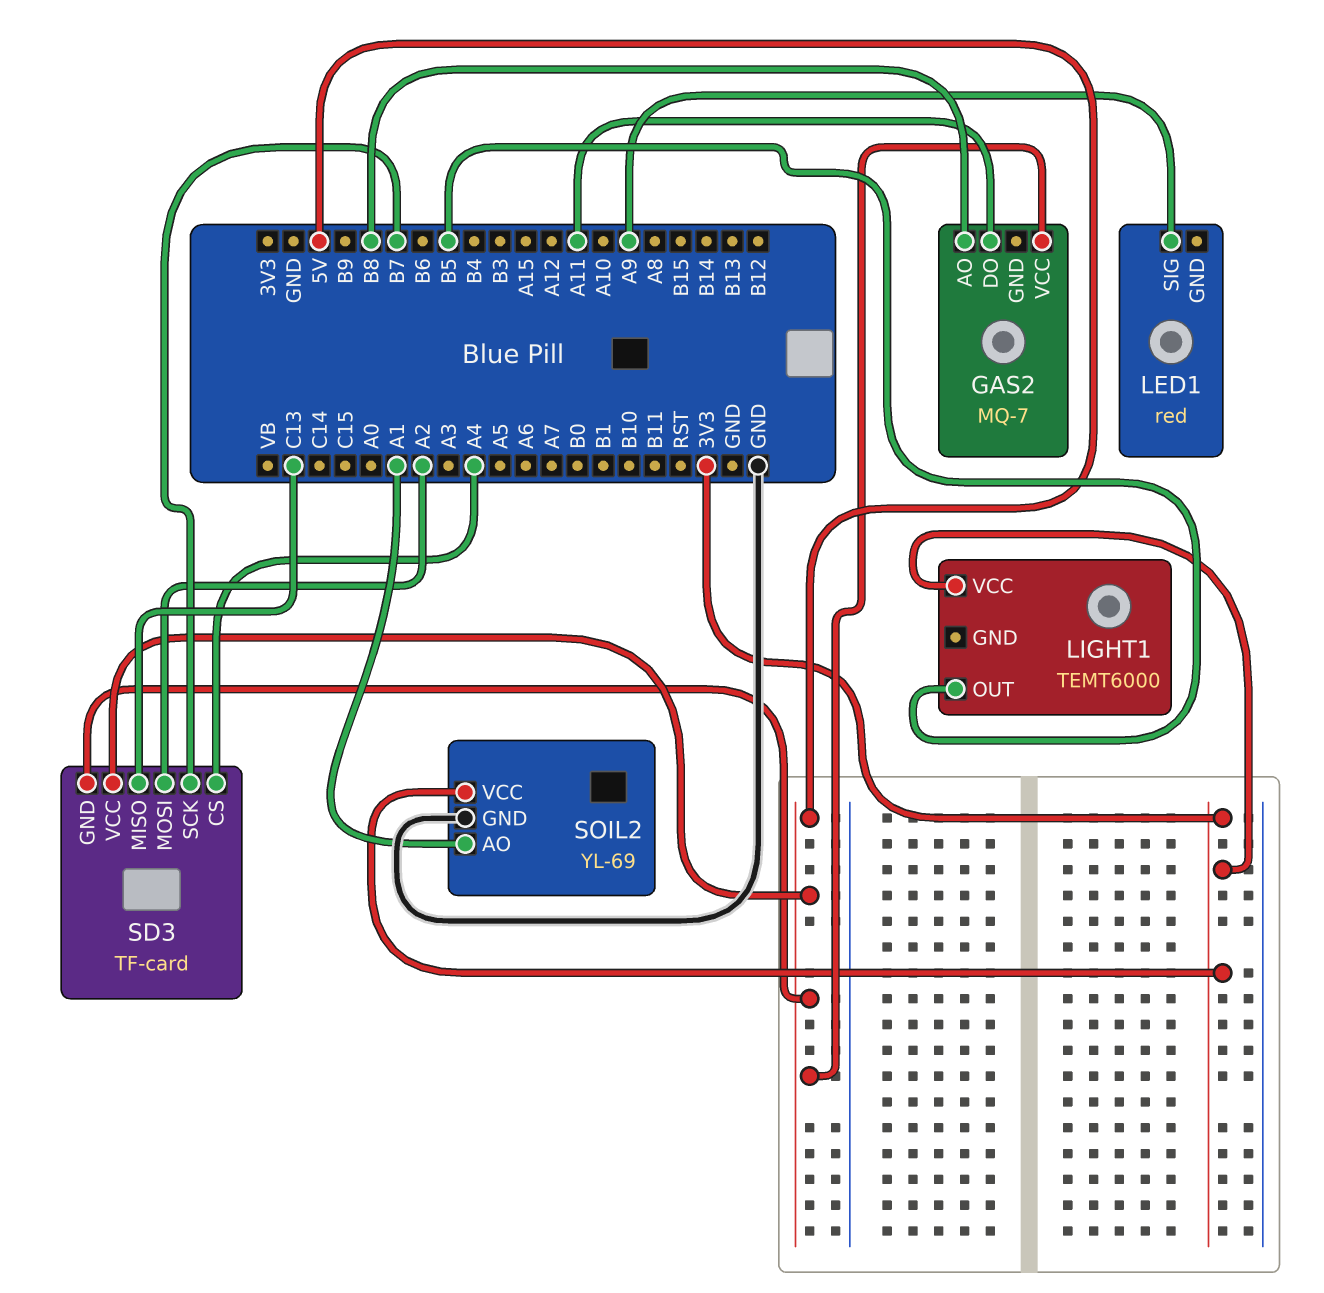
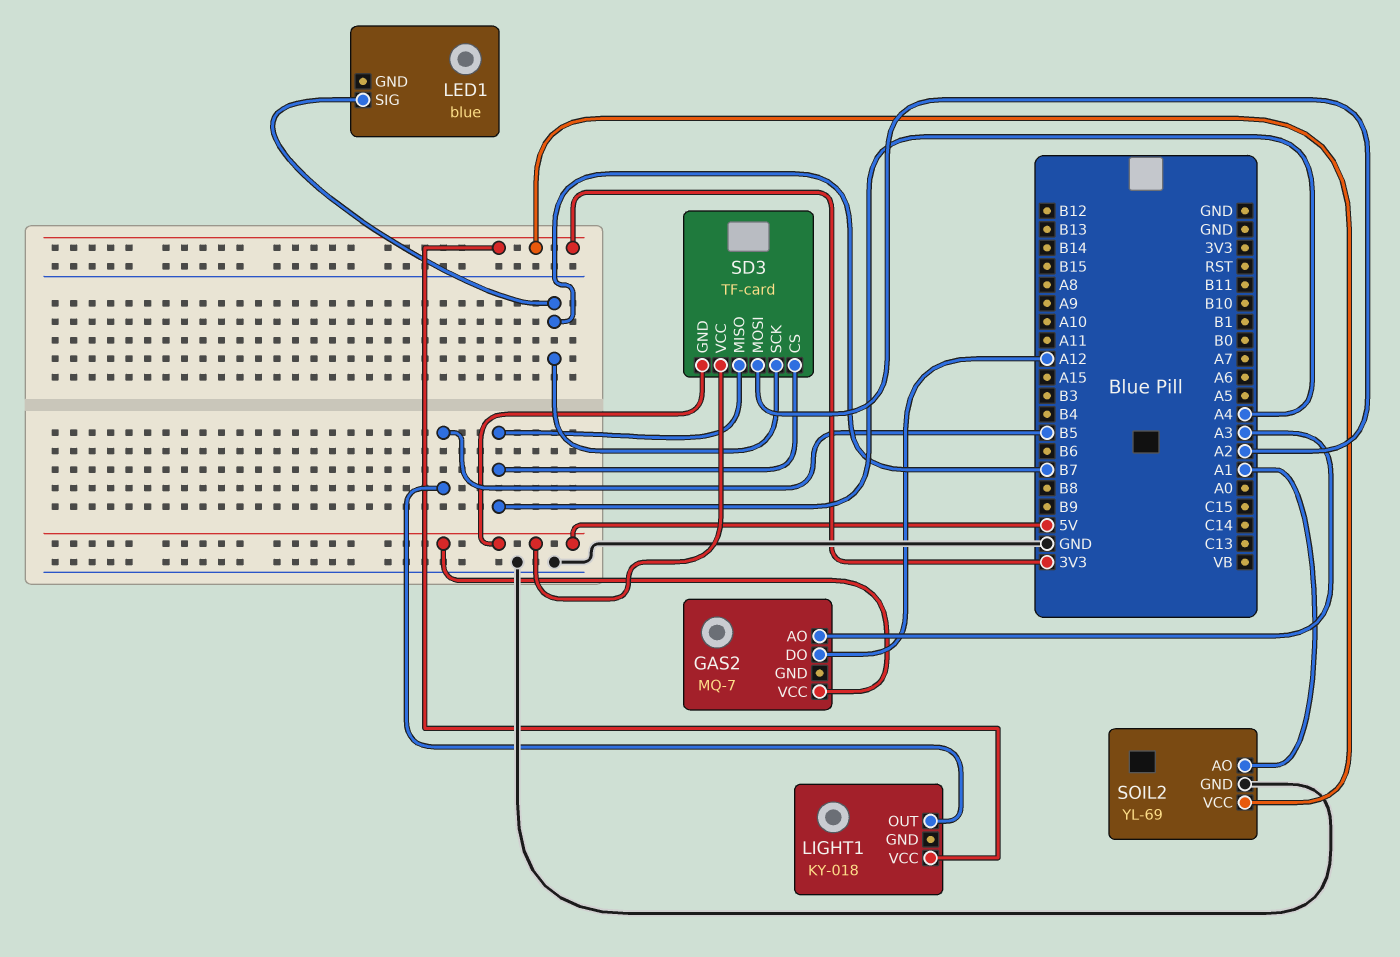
GAS2 pin AO: B8 -> A3
GAS2 pin DO: A11 -> A12
LED1: red -> blue
LED1 pin SIG: A9 -> B7
LIGHT1: TEMT6000 -> KY-018
SD3 pin MISO: C13 -> A4

